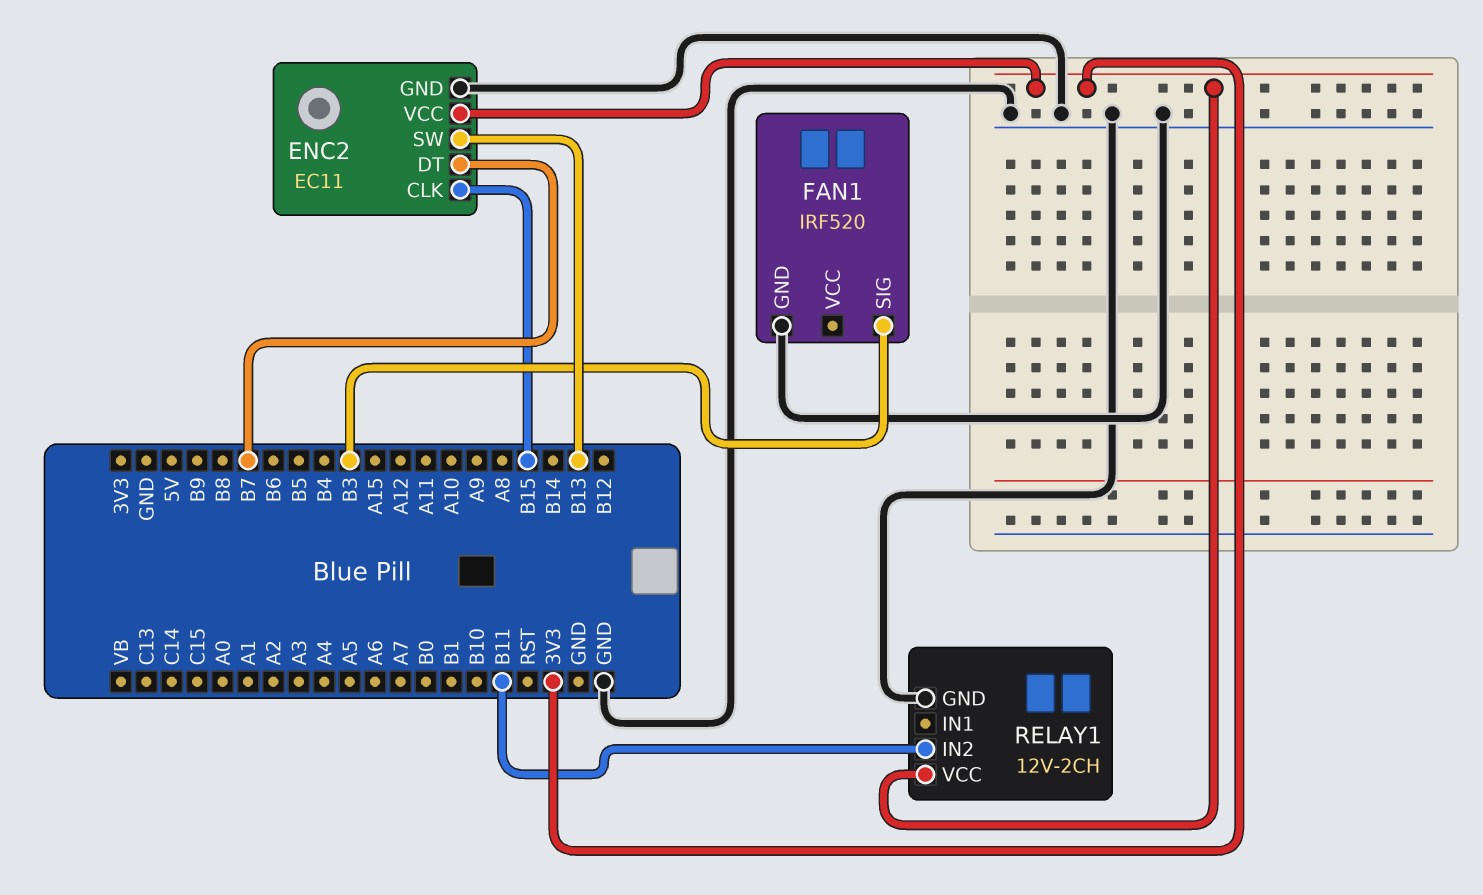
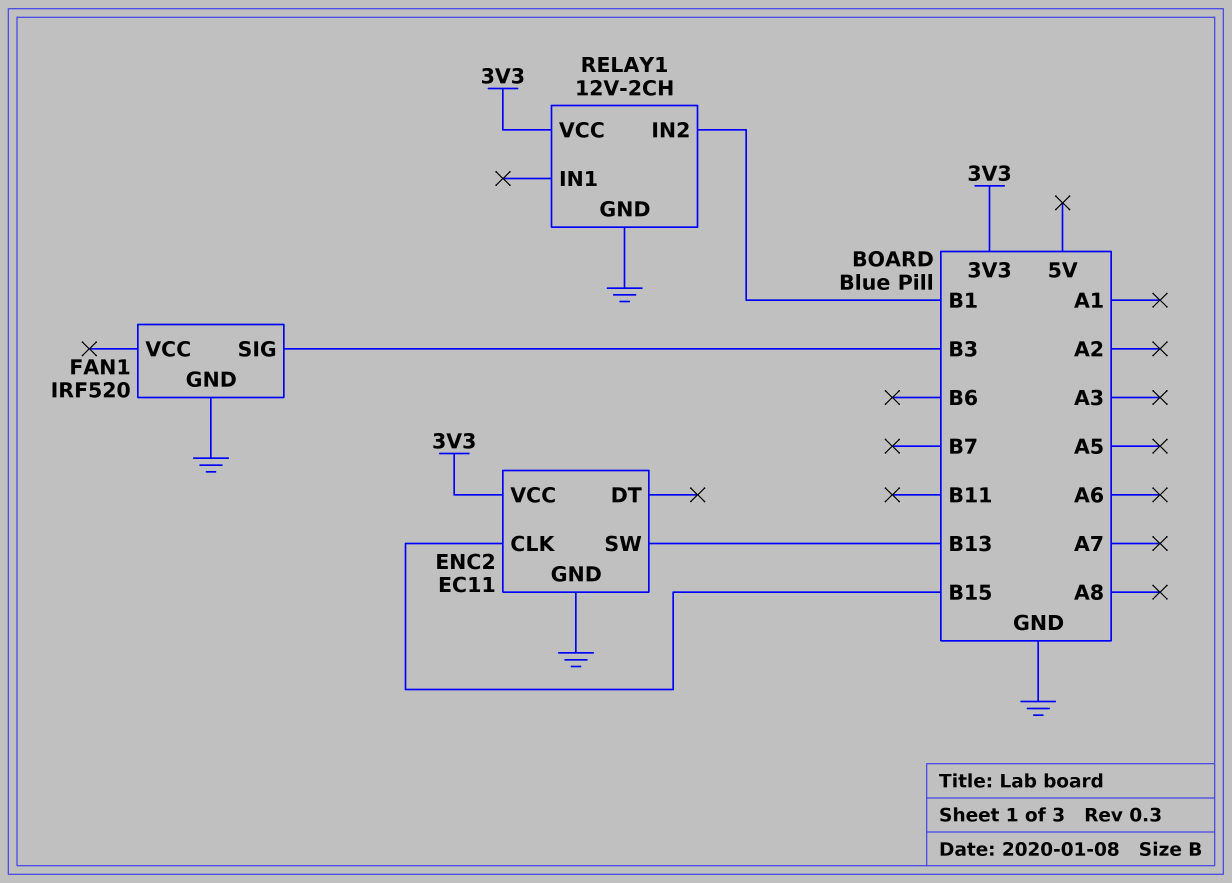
ENC2 pin DT: B7 -> none
RELAY1 pin IN2: B11 -> B1

